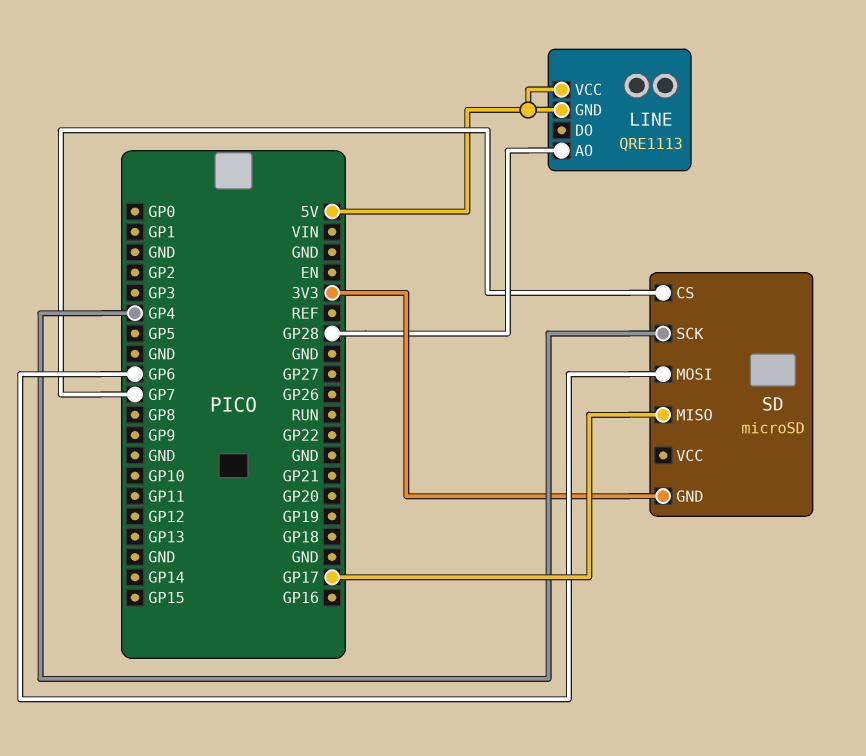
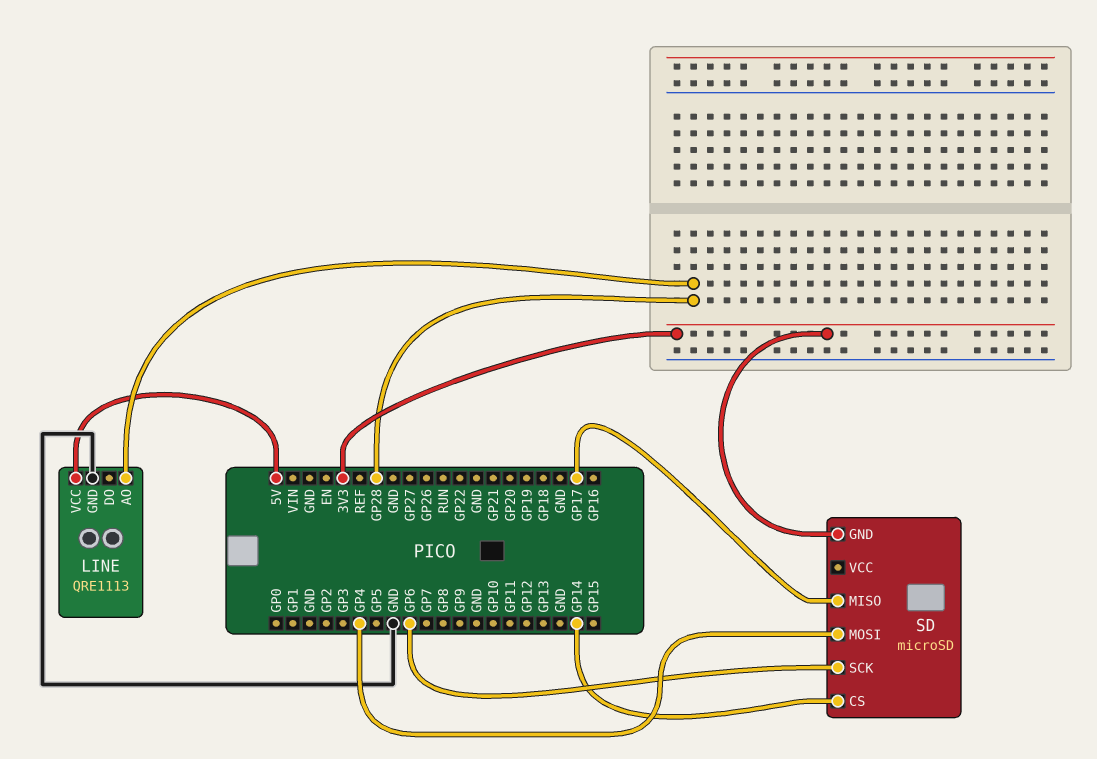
LINE pin GND: 5V -> GND
SD pin CS: GP7 -> GP14
SD pin MOSI: GP6 -> GP4
SD pin SCK: GP4 -> GP6

